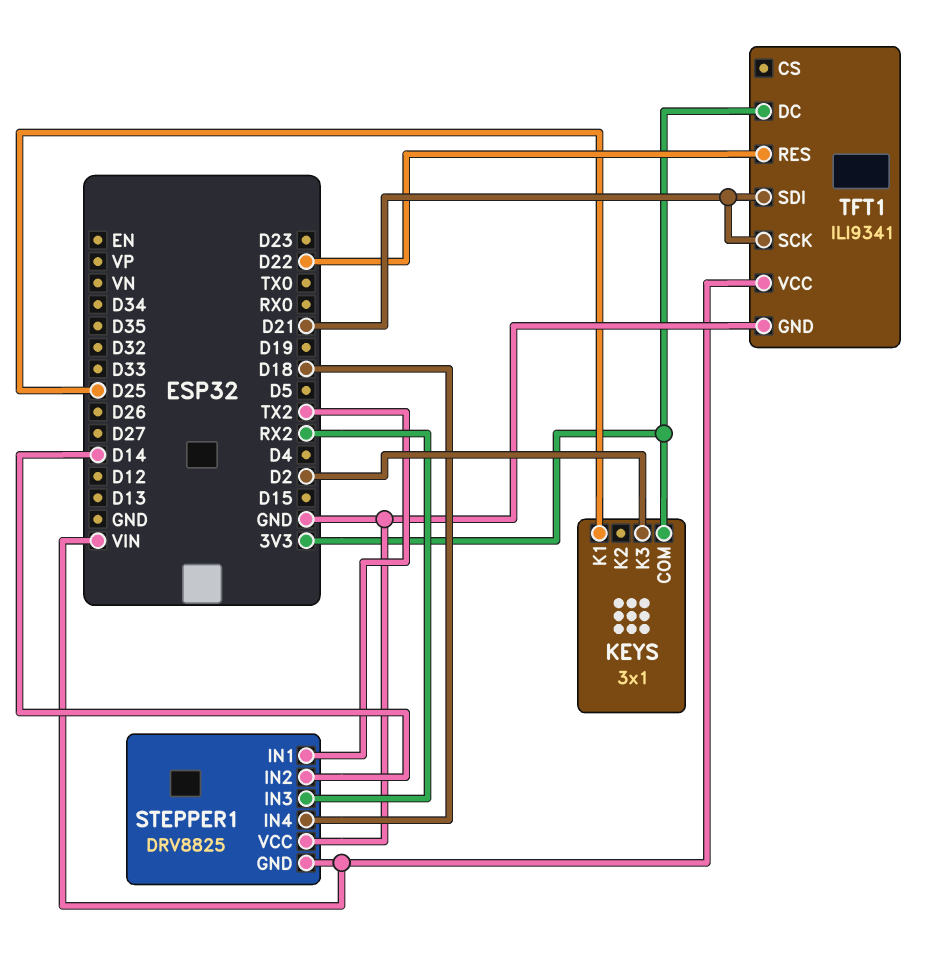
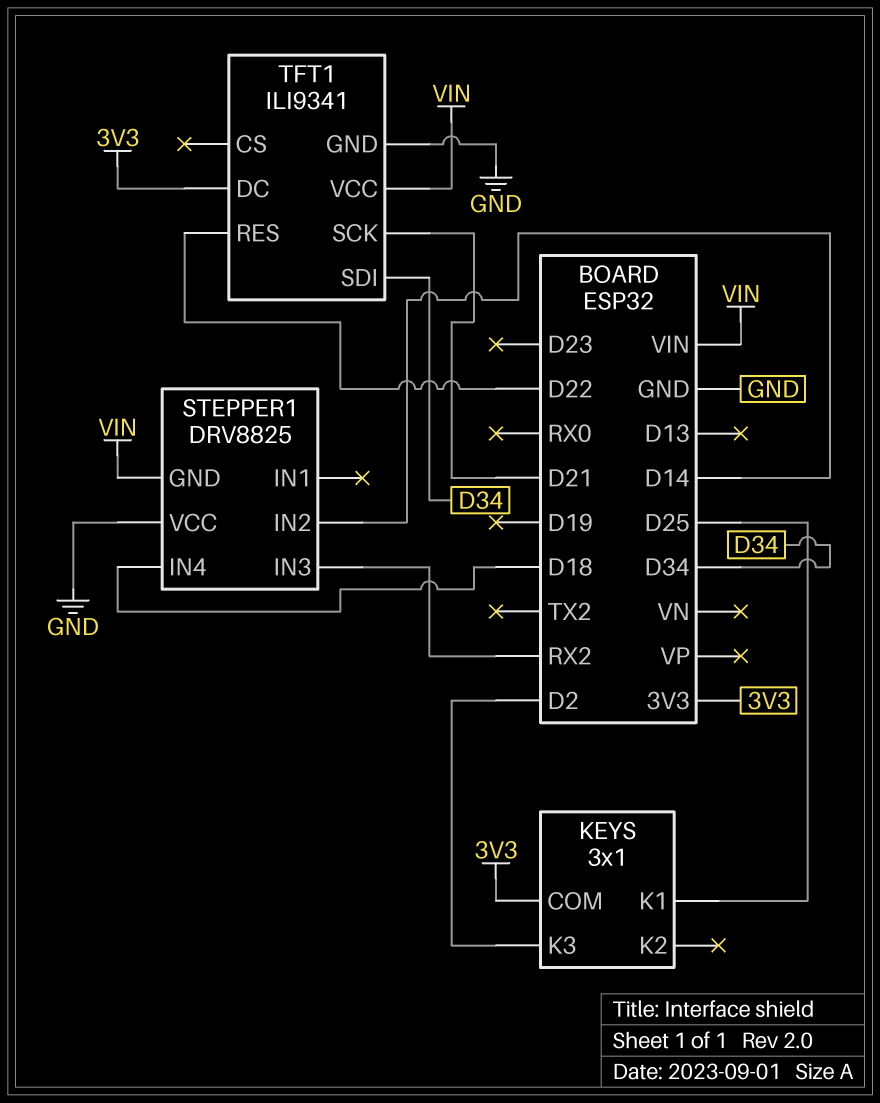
STEPPER1 pin IN1: TX2 -> none
TFT1 pin SDI: D21 -> D34

